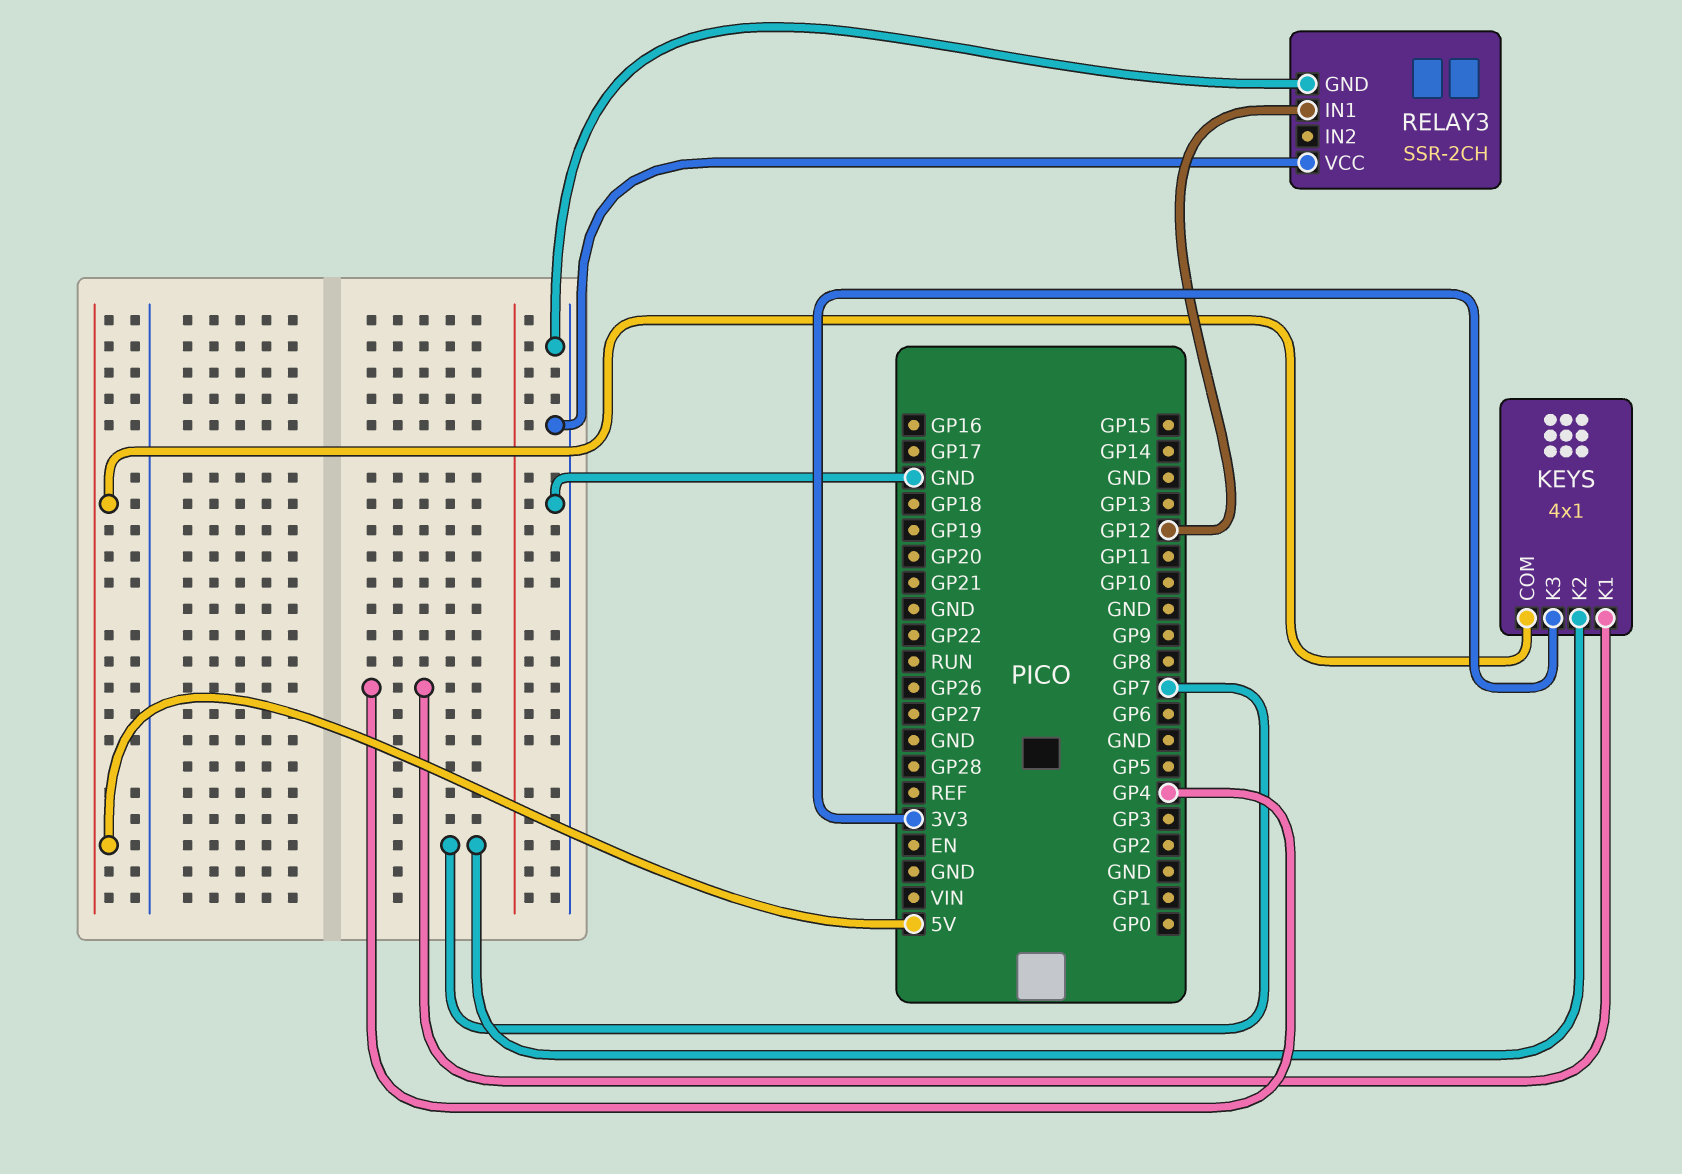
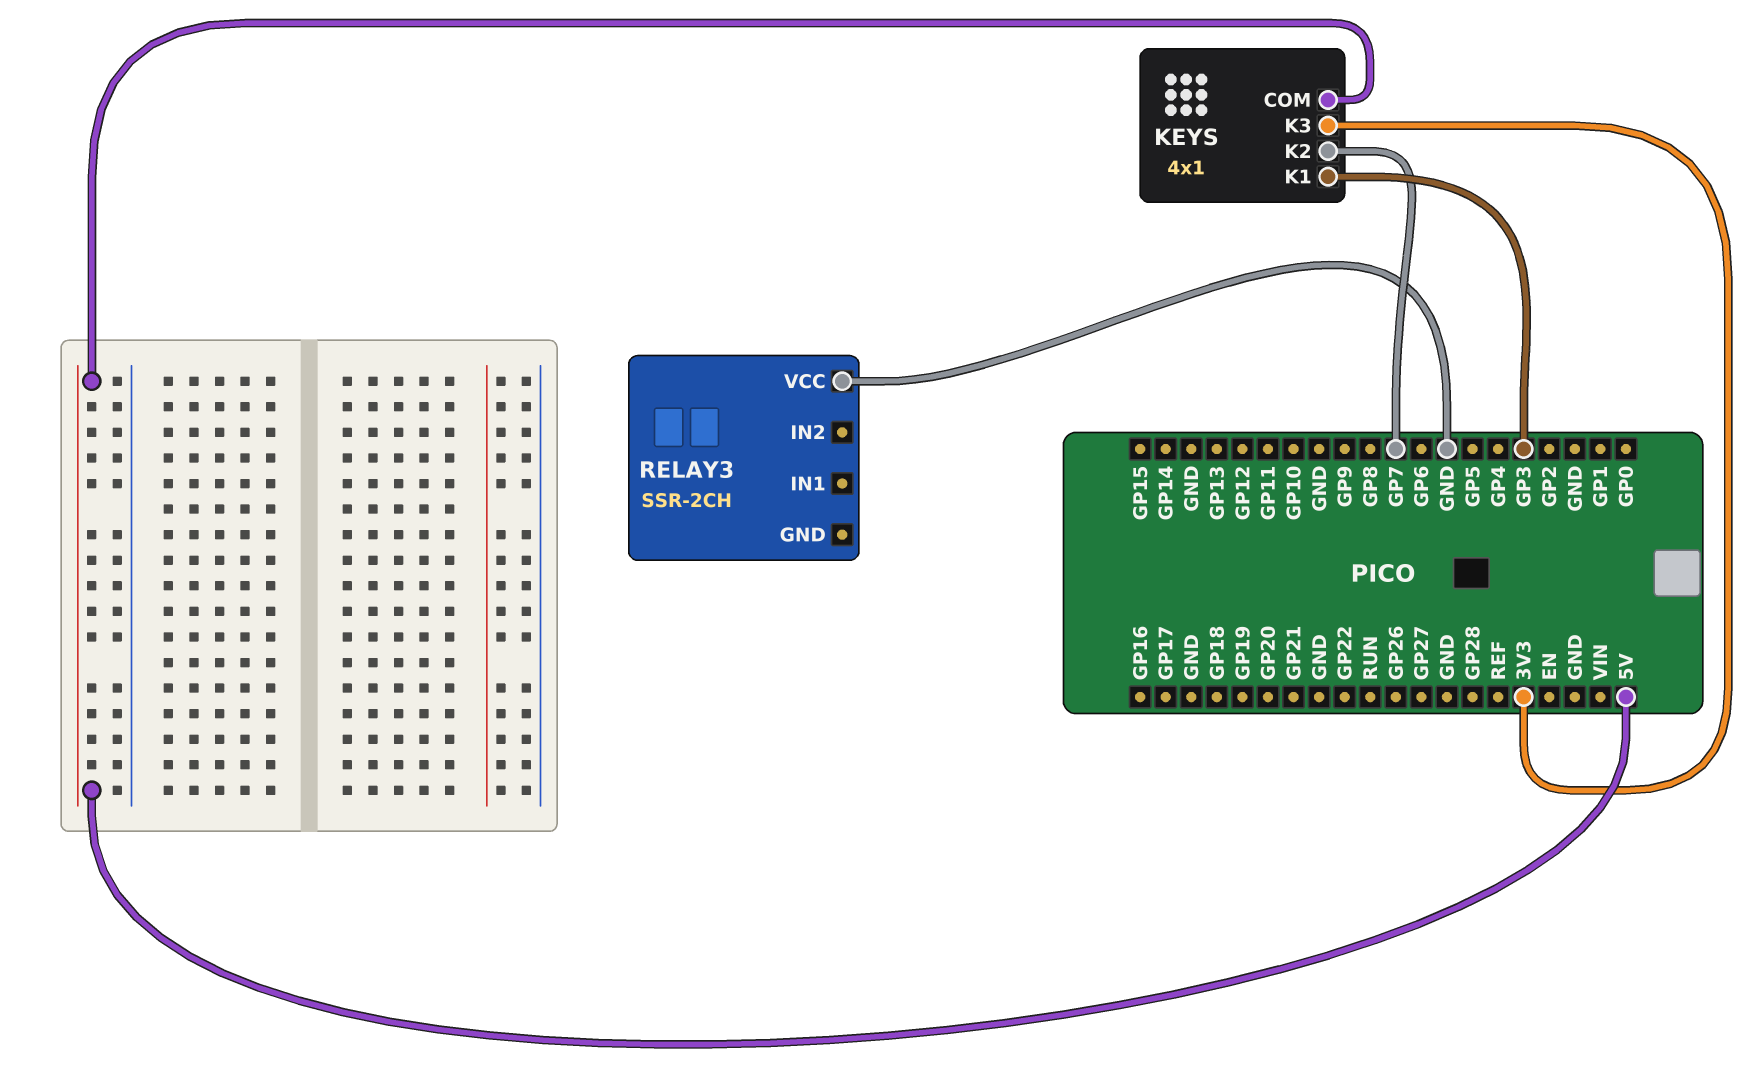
KEYS pin K1: GP4 -> GP3
RELAY3 pin GND: GND -> none
RELAY3 pin IN1: GP12 -> none

